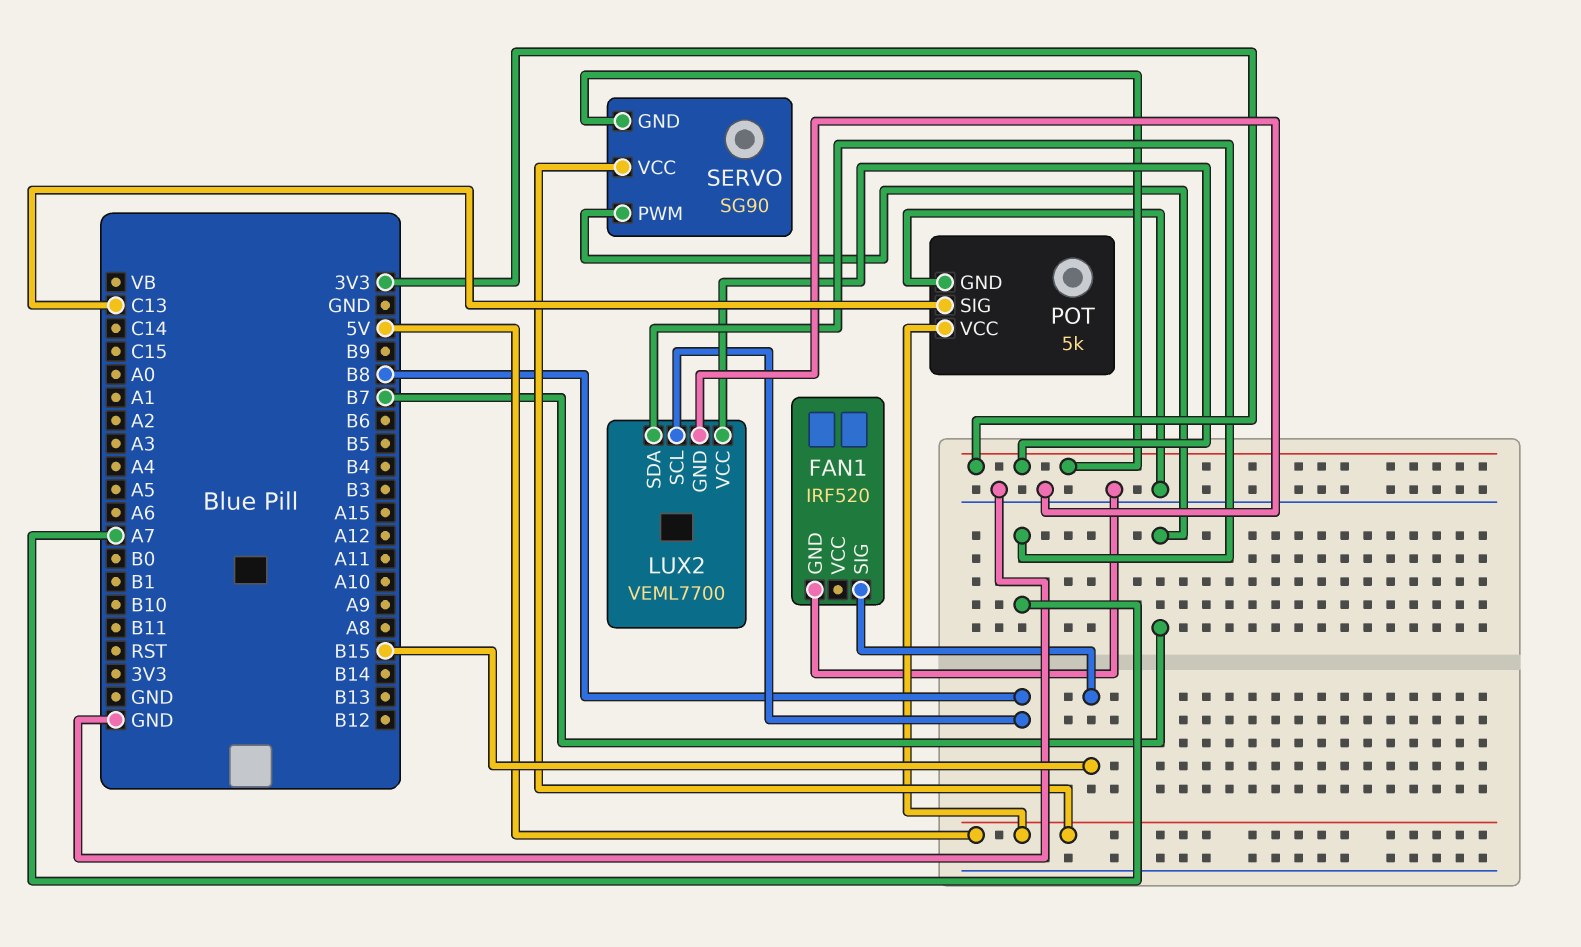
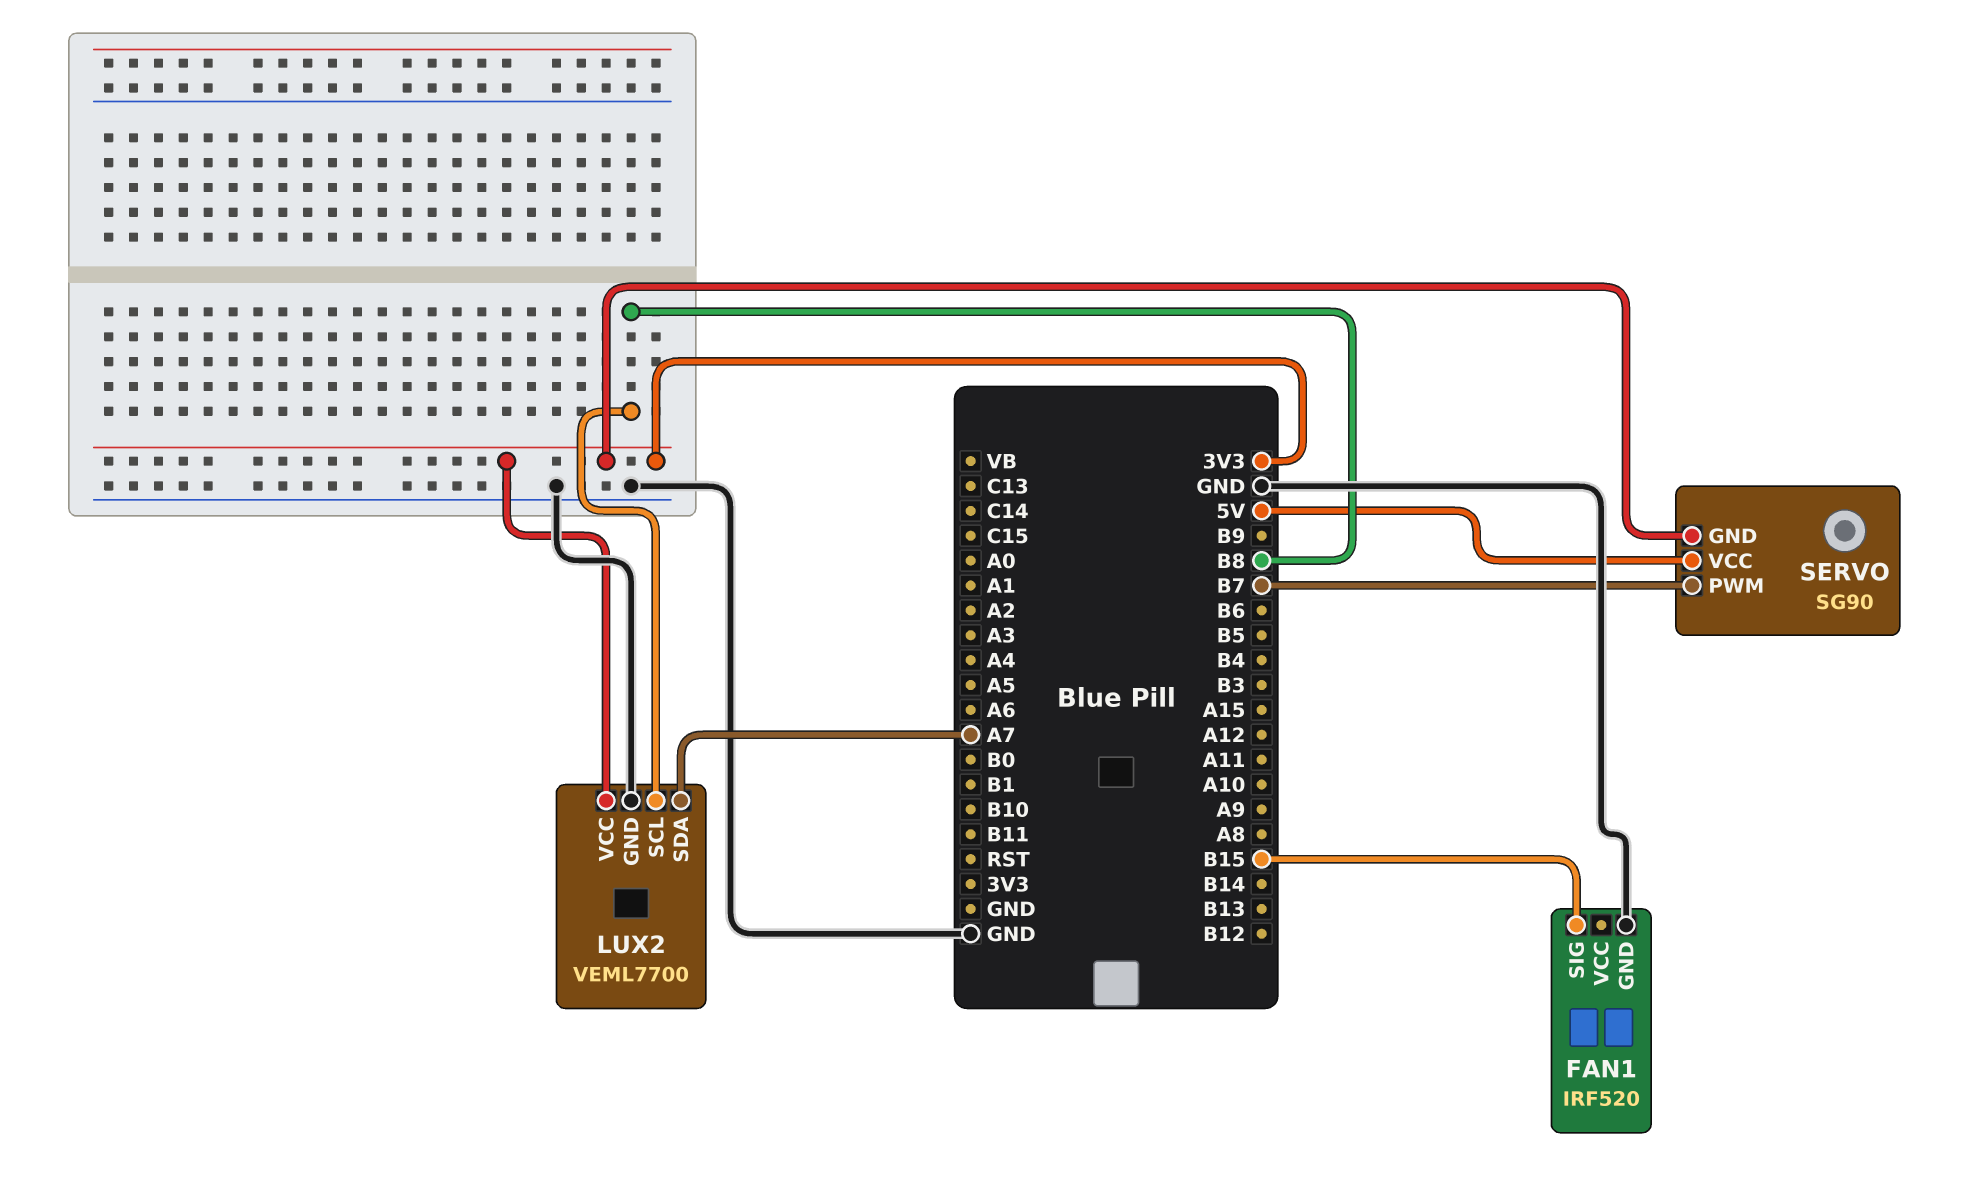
POT: 5k -> none
POT pin GND: GND -> none
POT pin SIG: C13 -> none
POT pin VCC: 5V -> none

